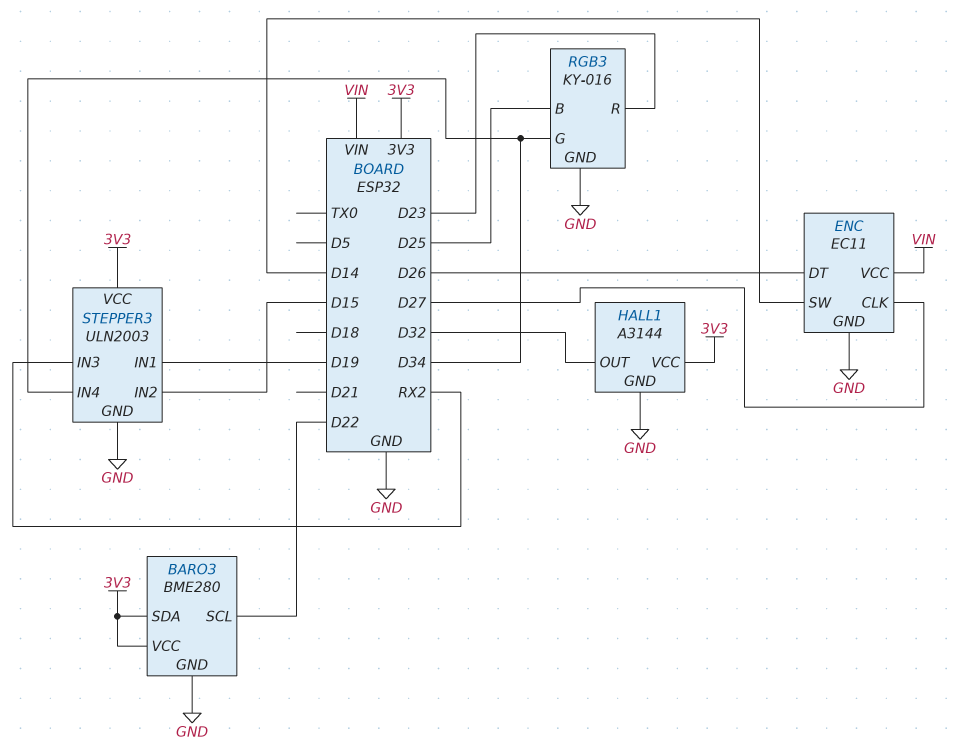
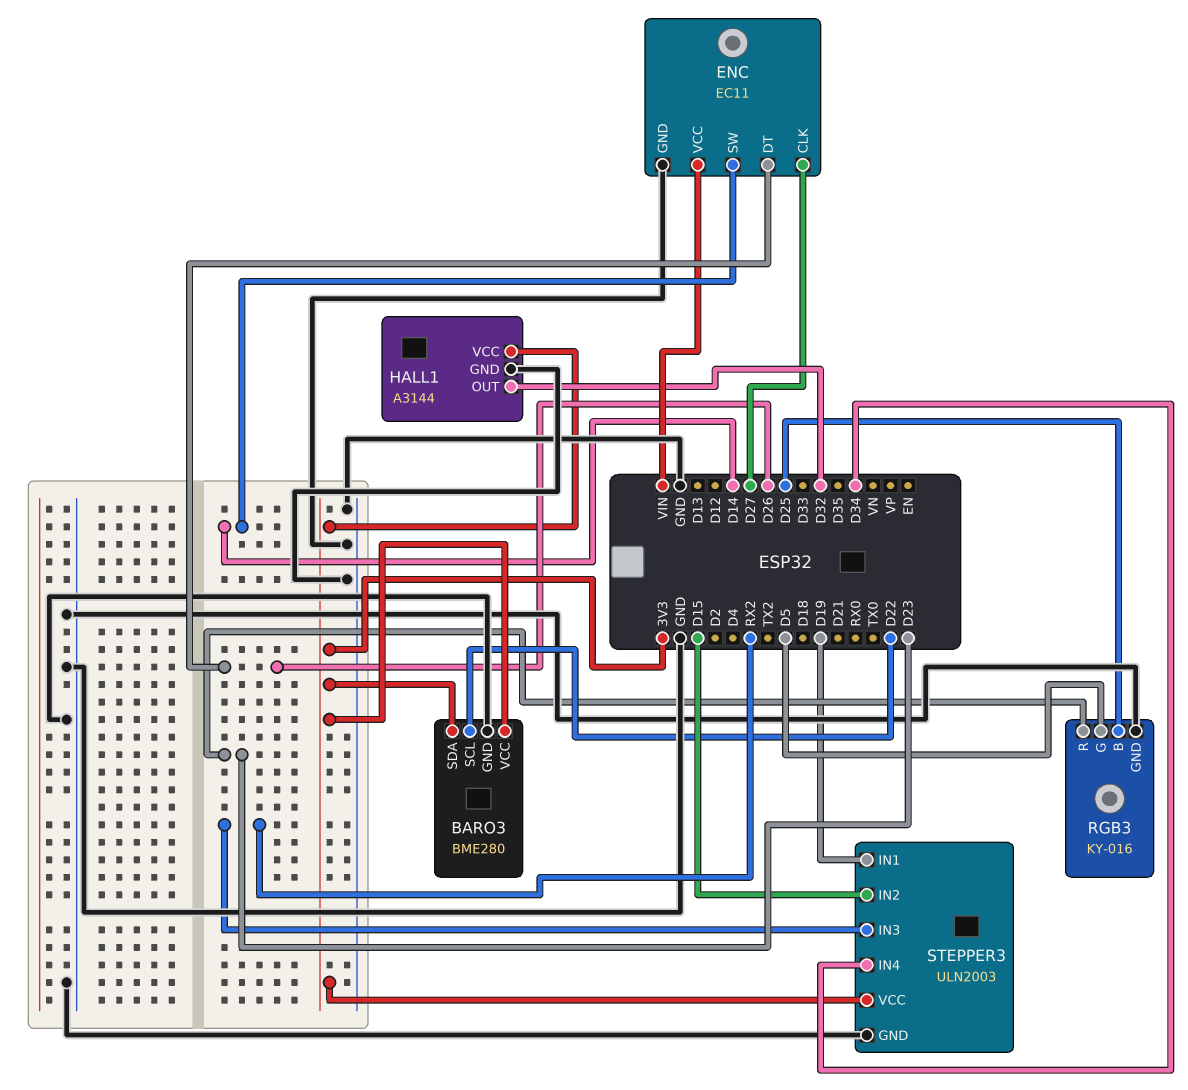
RGB3 pin G: D34 -> D5

